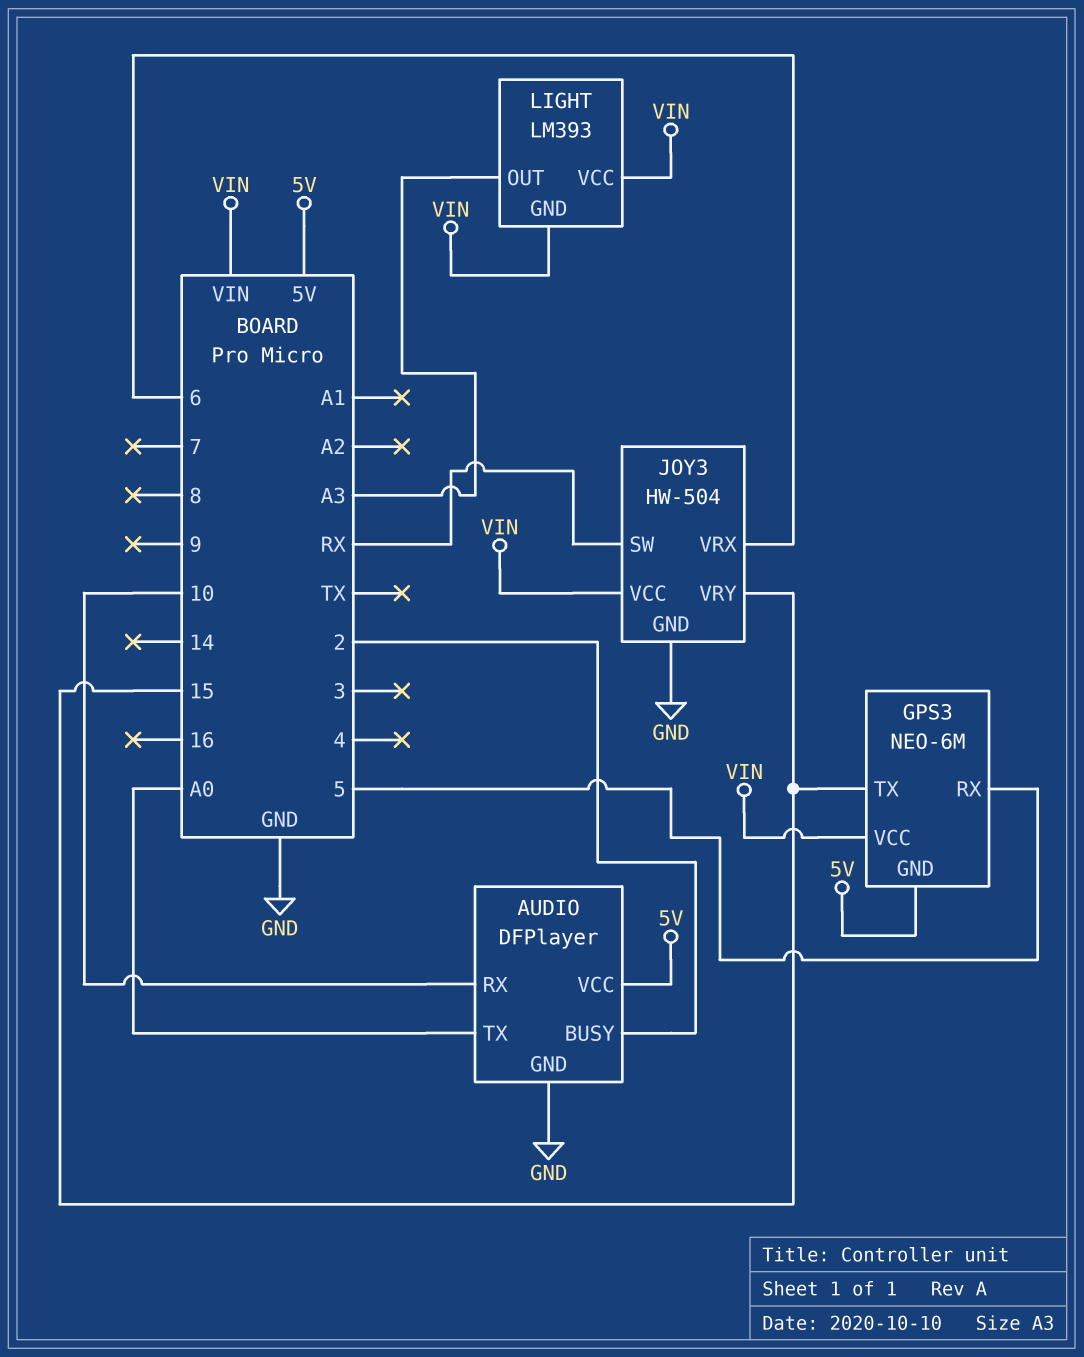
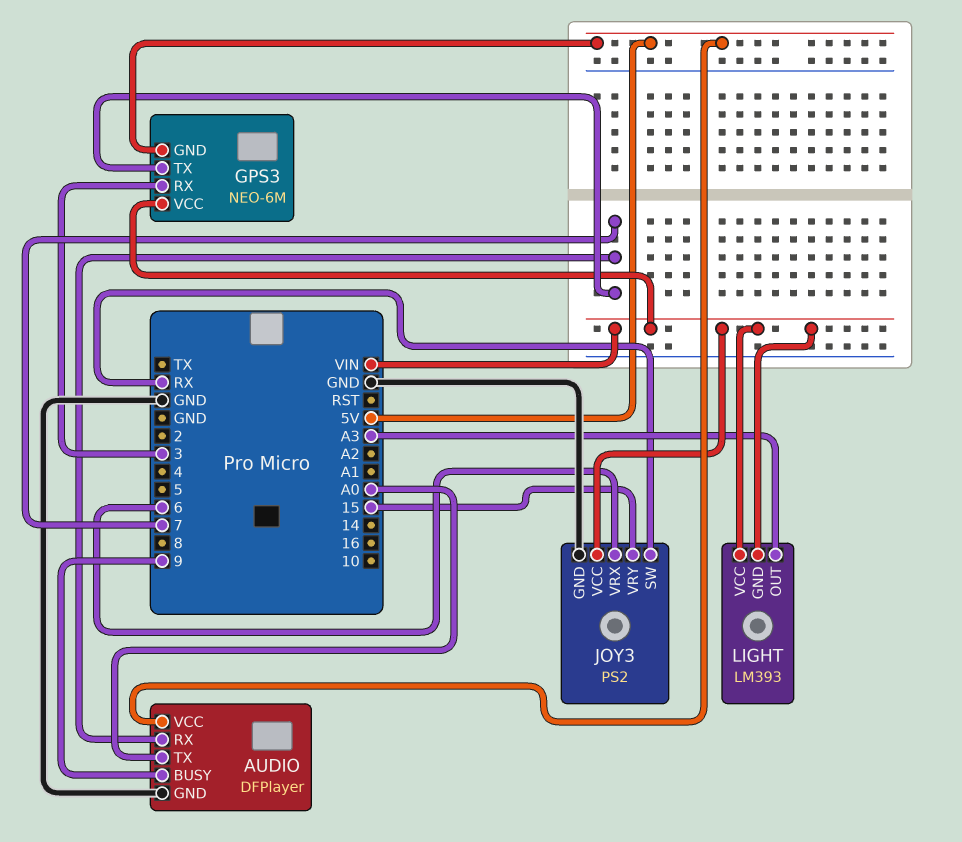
AUDIO pin BUSY: 2 -> 9
AUDIO pin RX: 10 -> 7
GPS3 pin RX: 5 -> 3
GPS3 pin TX: 15 -> 7
JOY3: HW-504 -> PS2

